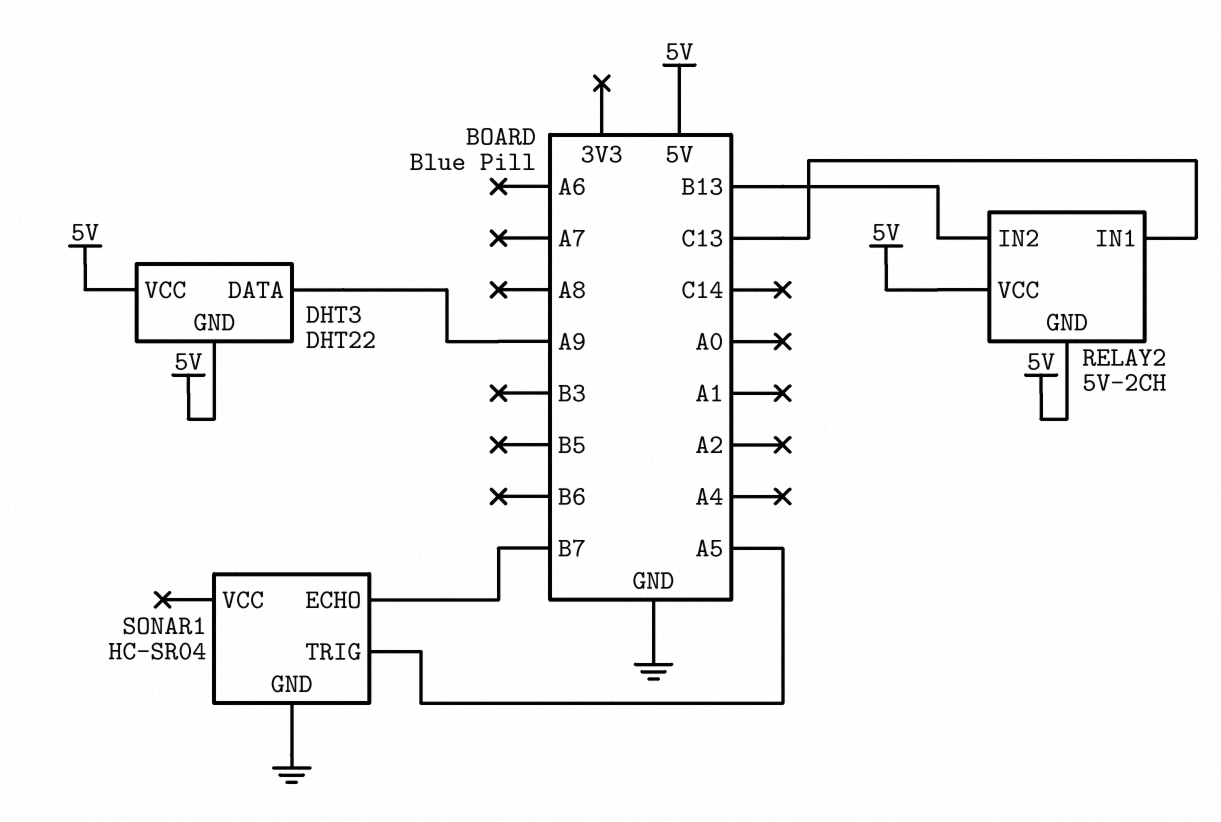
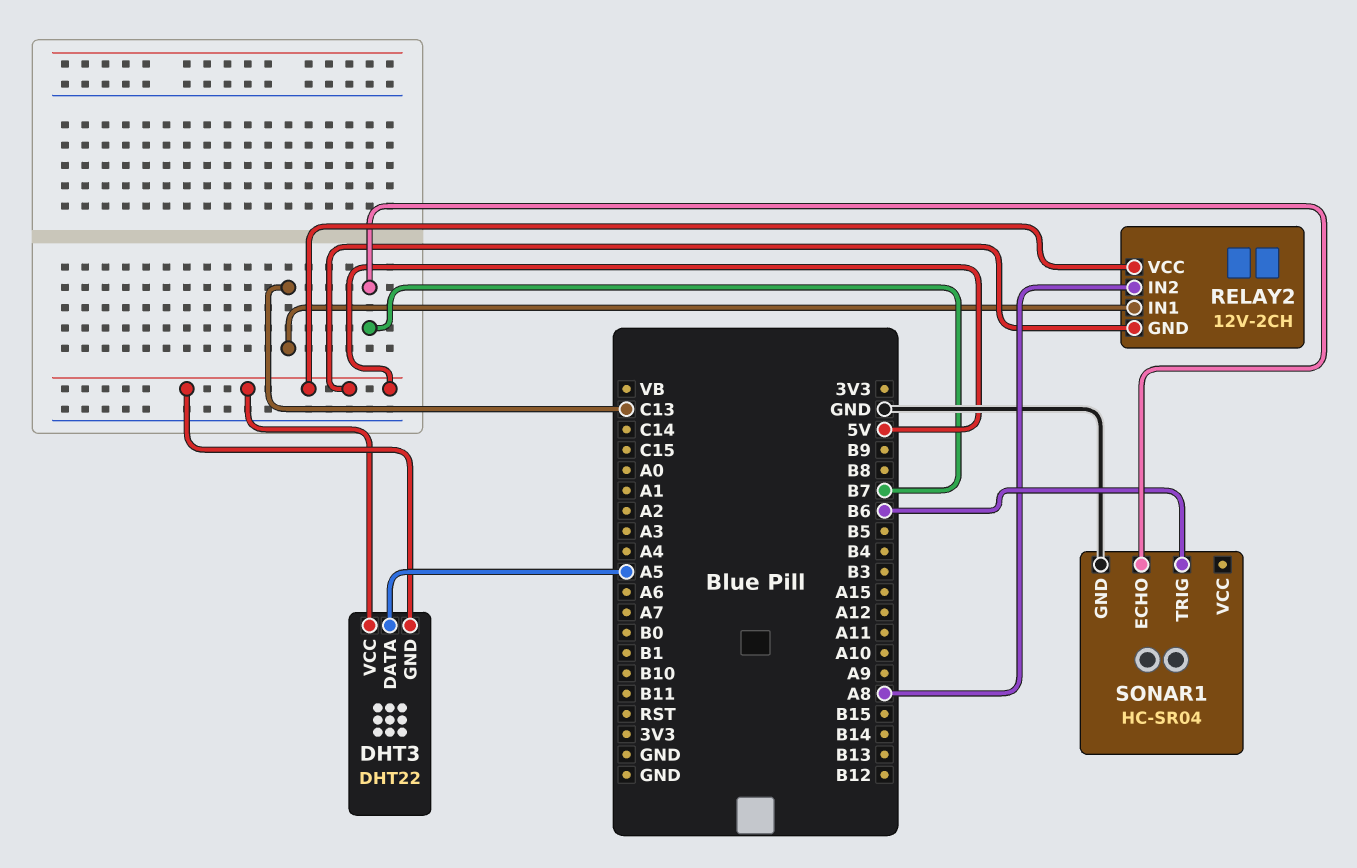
DHT3 pin DATA: A9 -> A5
RELAY2: 5V-2CH -> 12V-2CH
RELAY2 pin IN2: B13 -> A8
SONAR1 pin TRIG: A5 -> B6

